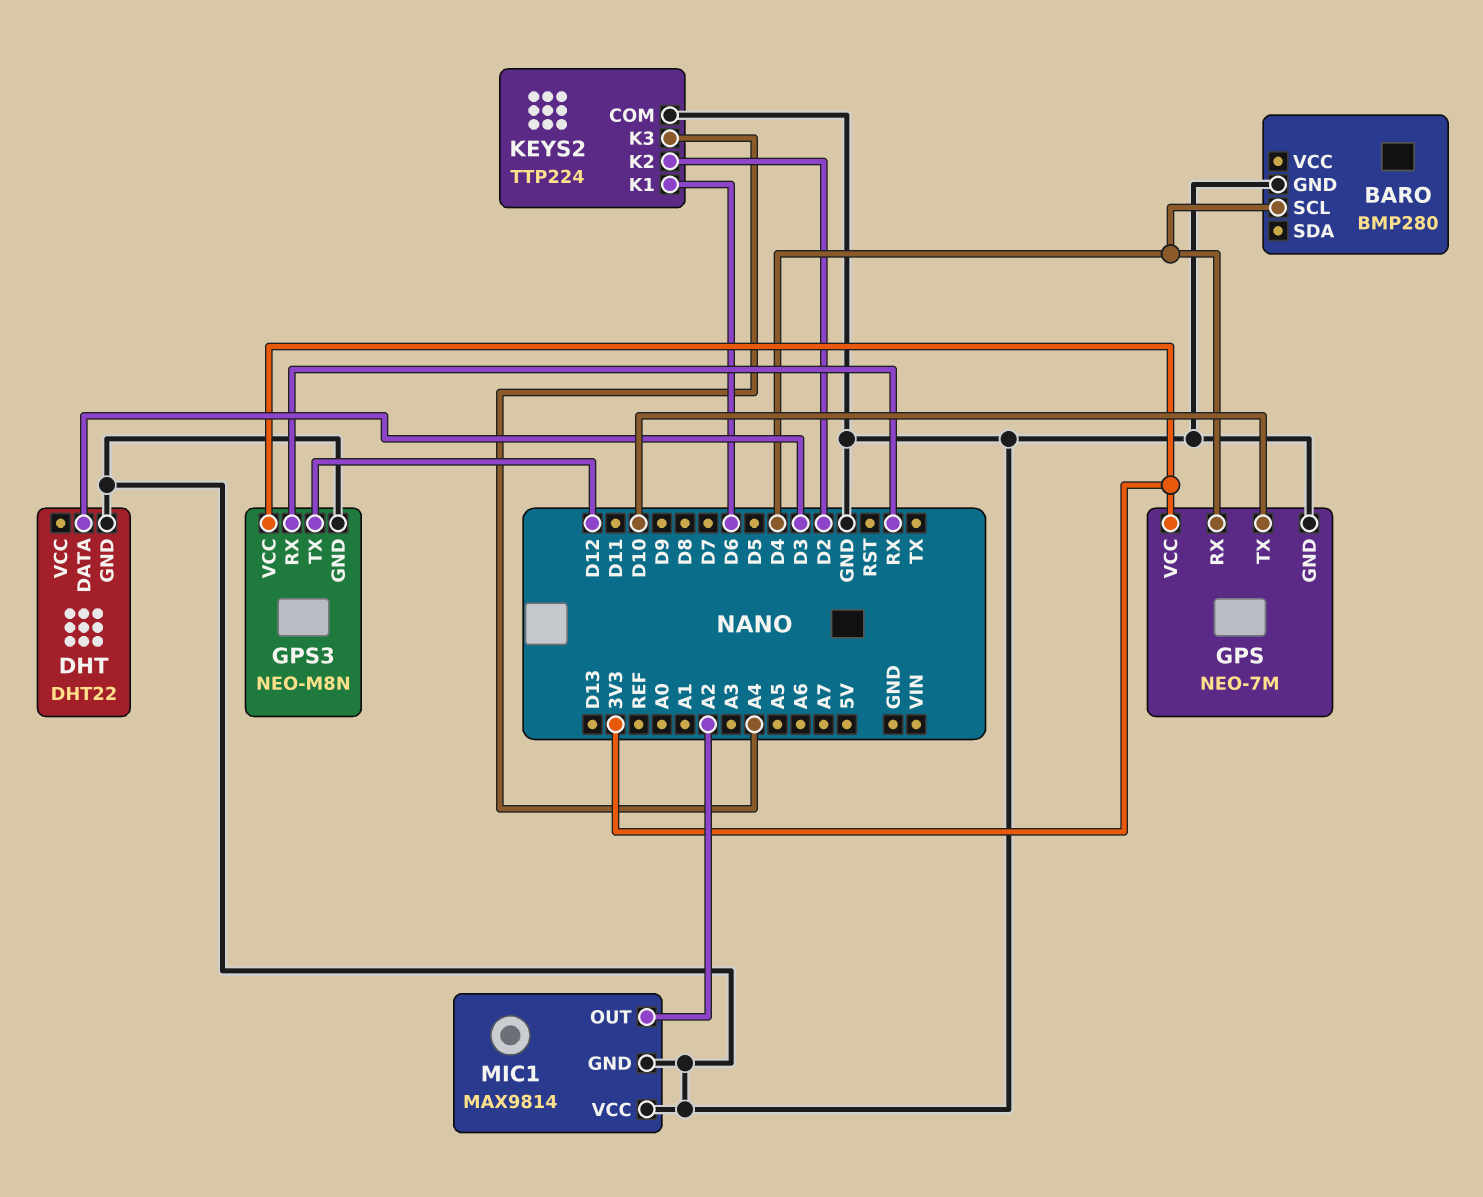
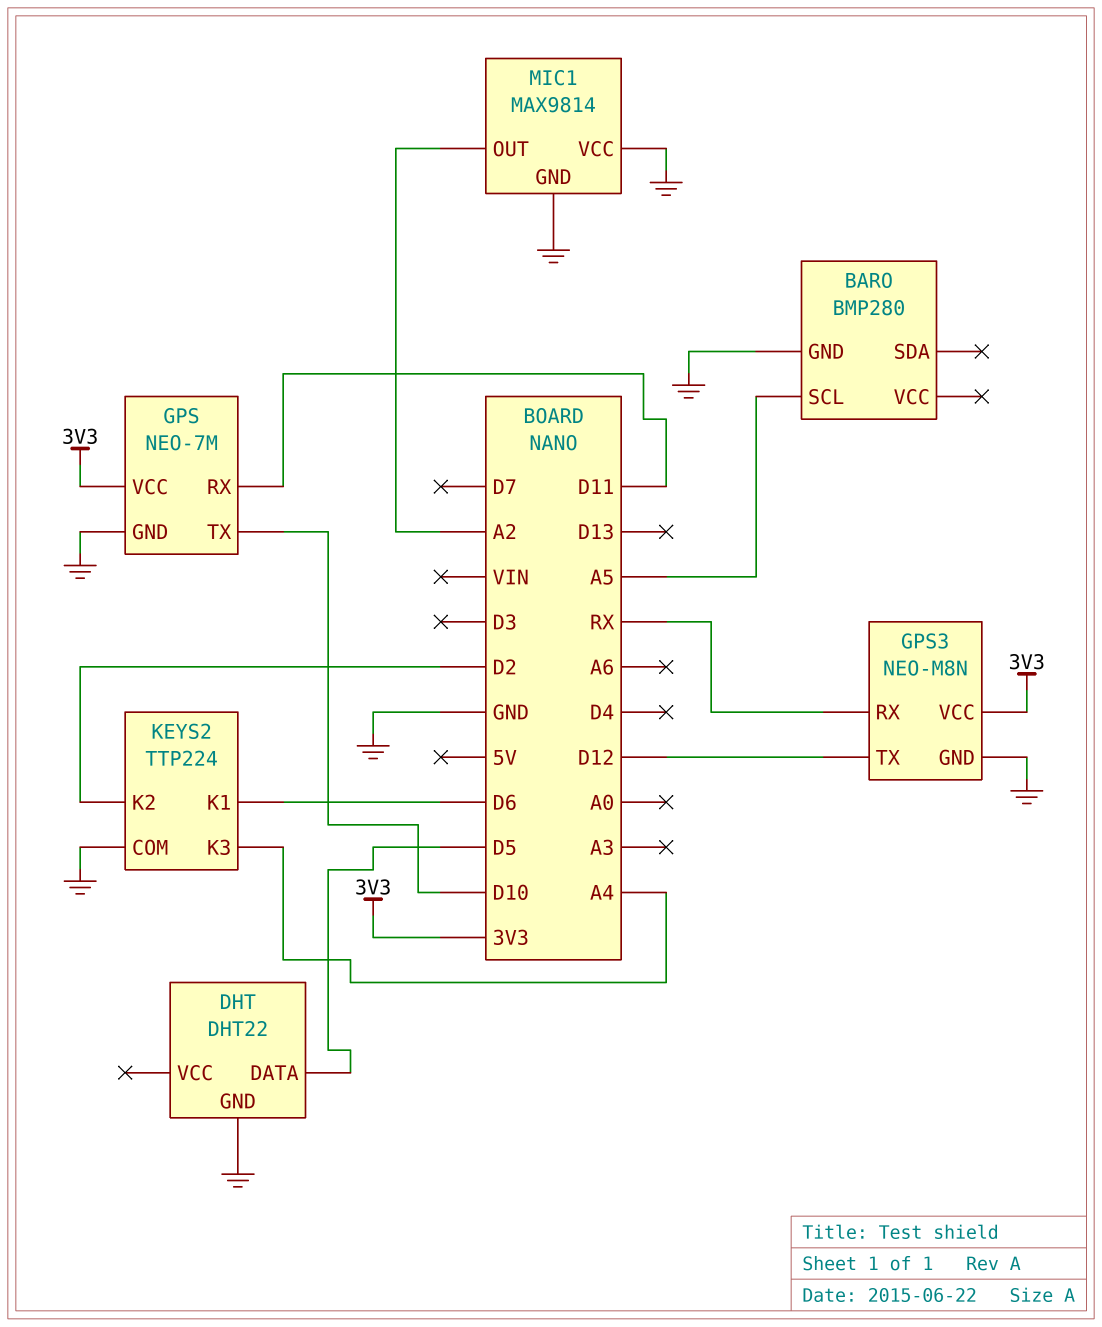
BARO pin SCL: D4 -> A5
DHT pin DATA: D3 -> D5
GPS pin RX: D4 -> D11

